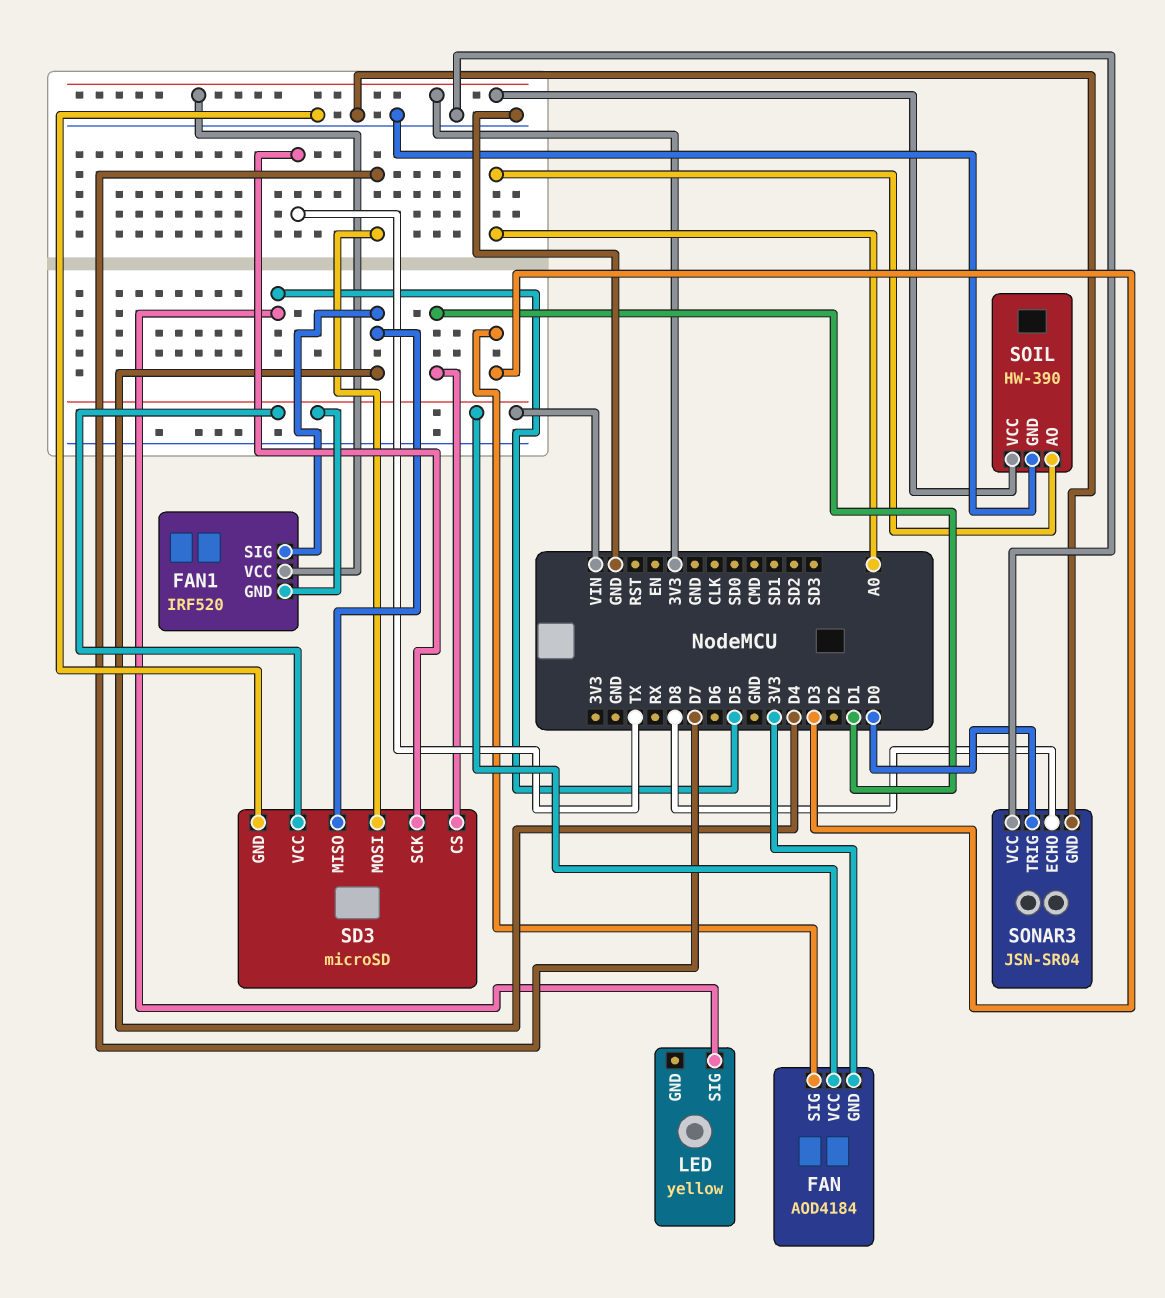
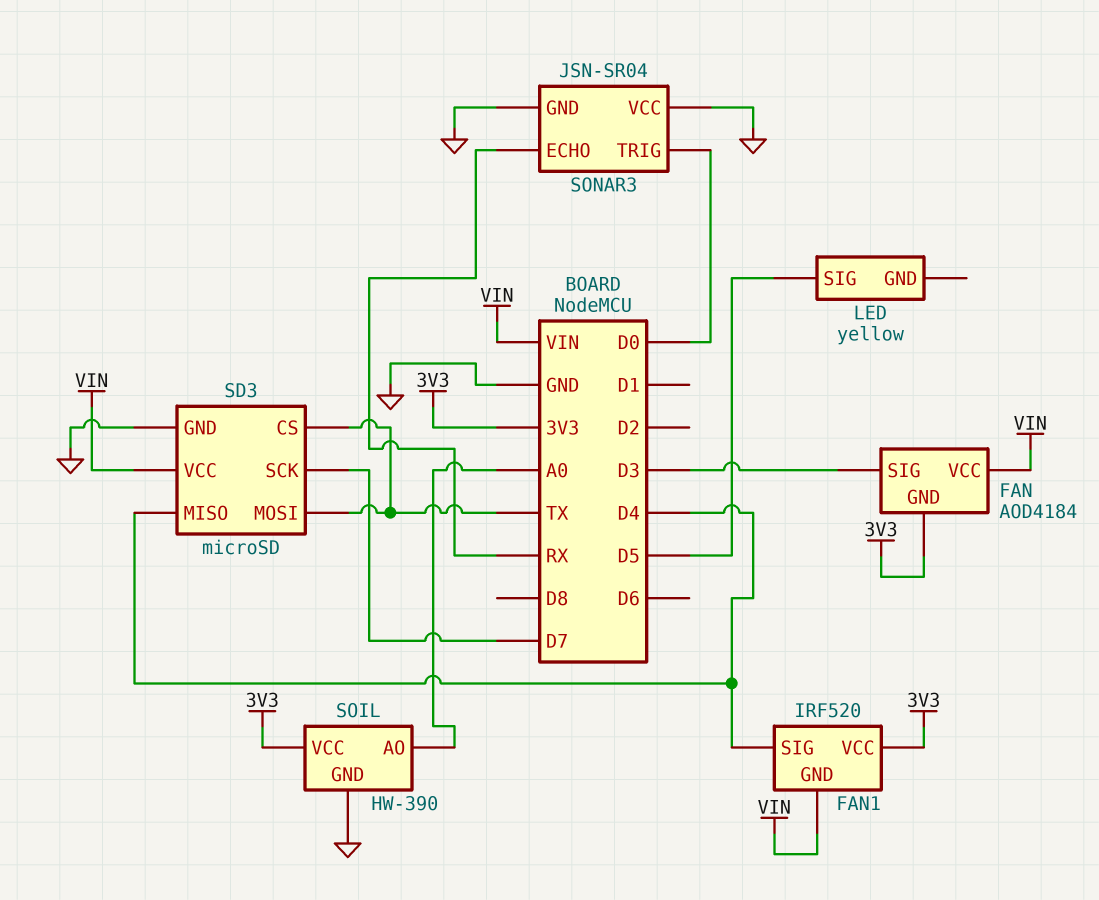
SD3 pin CS: D1 -> TX
SD3 pin MOSI: D7 -> TX
SD3 pin SCK: TX -> D7
SONAR3 pin ECHO: D8 -> RX

